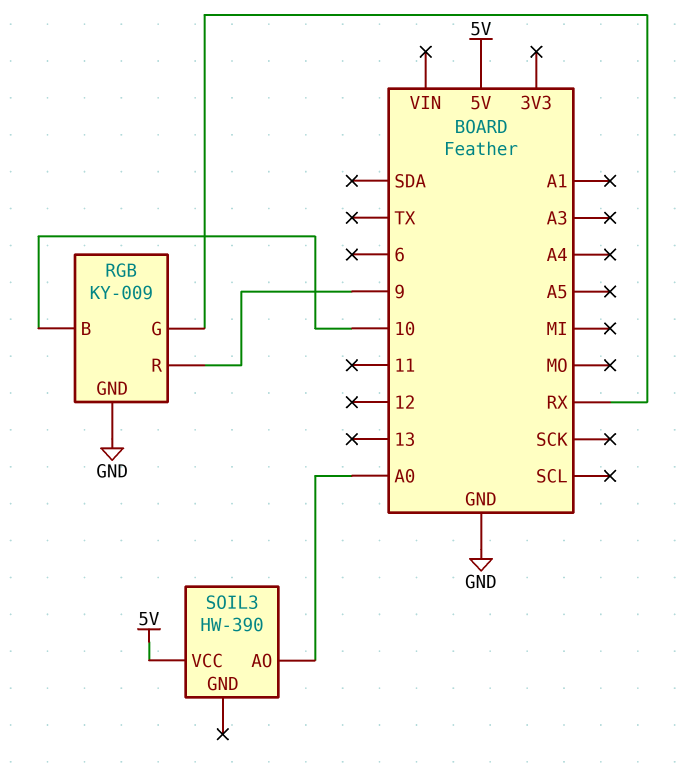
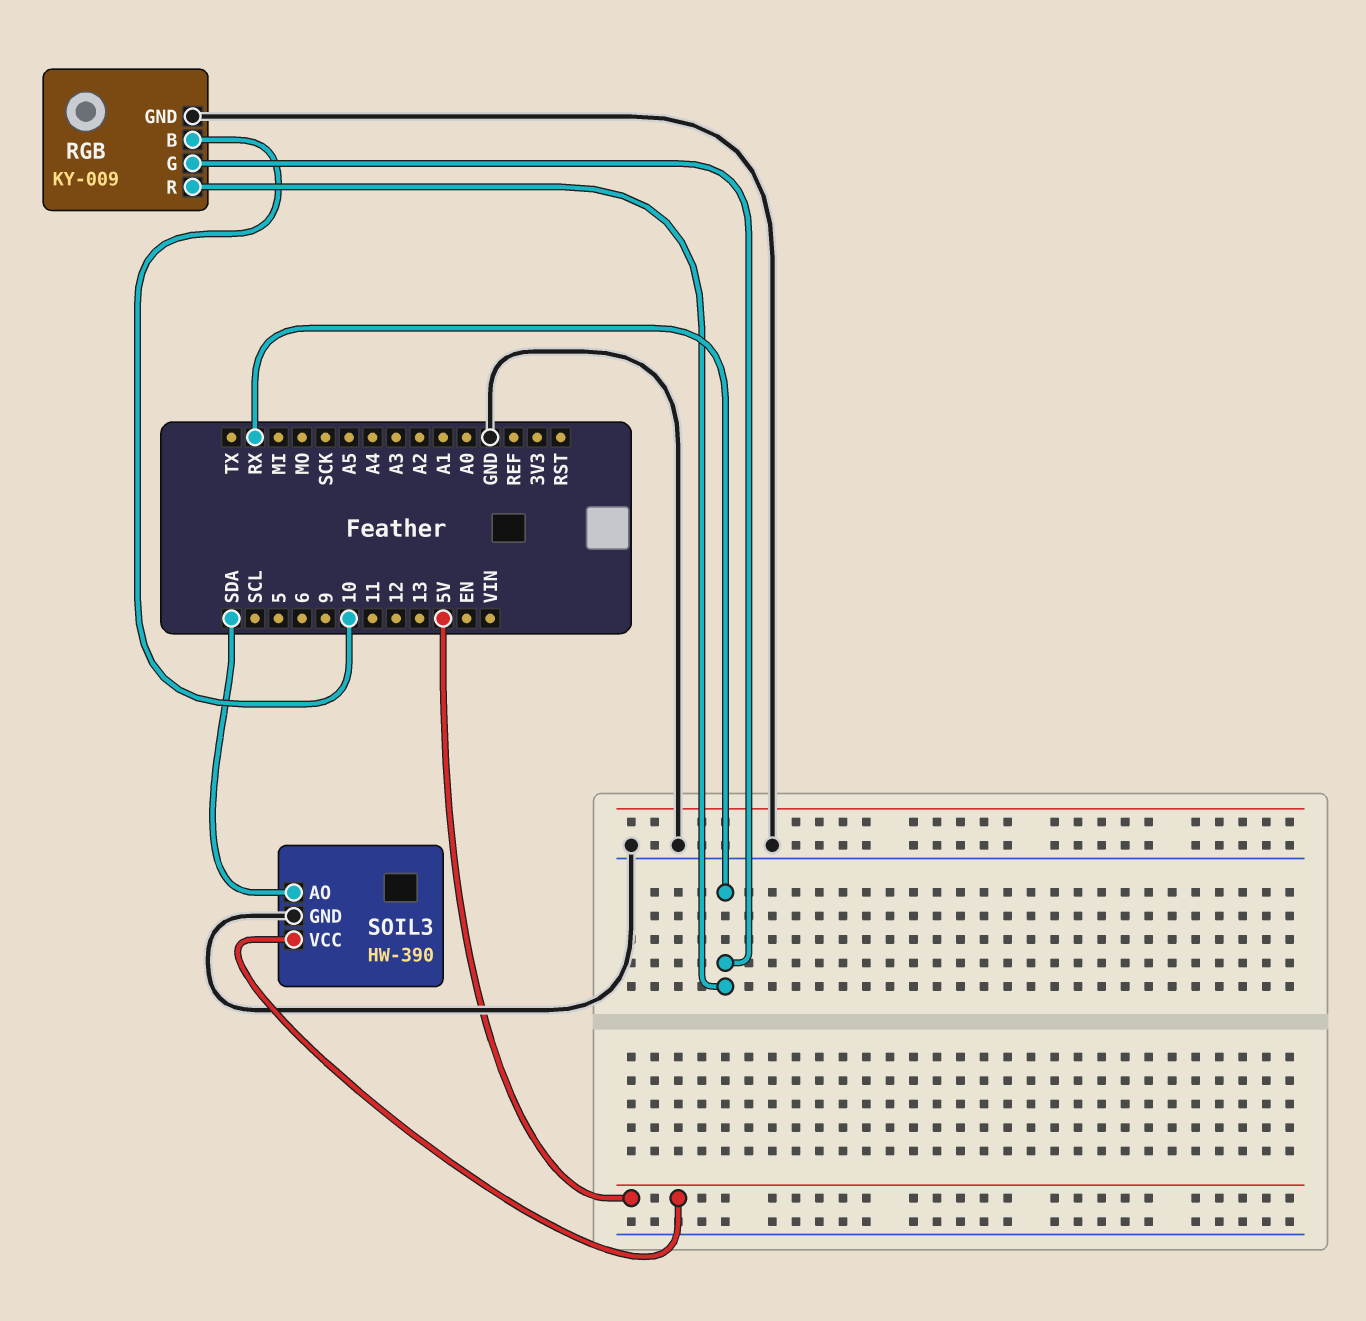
RGB pin R: 9 -> RX
SOIL3 pin AO: A0 -> SDA
SOIL3 pin GND: none -> GND

